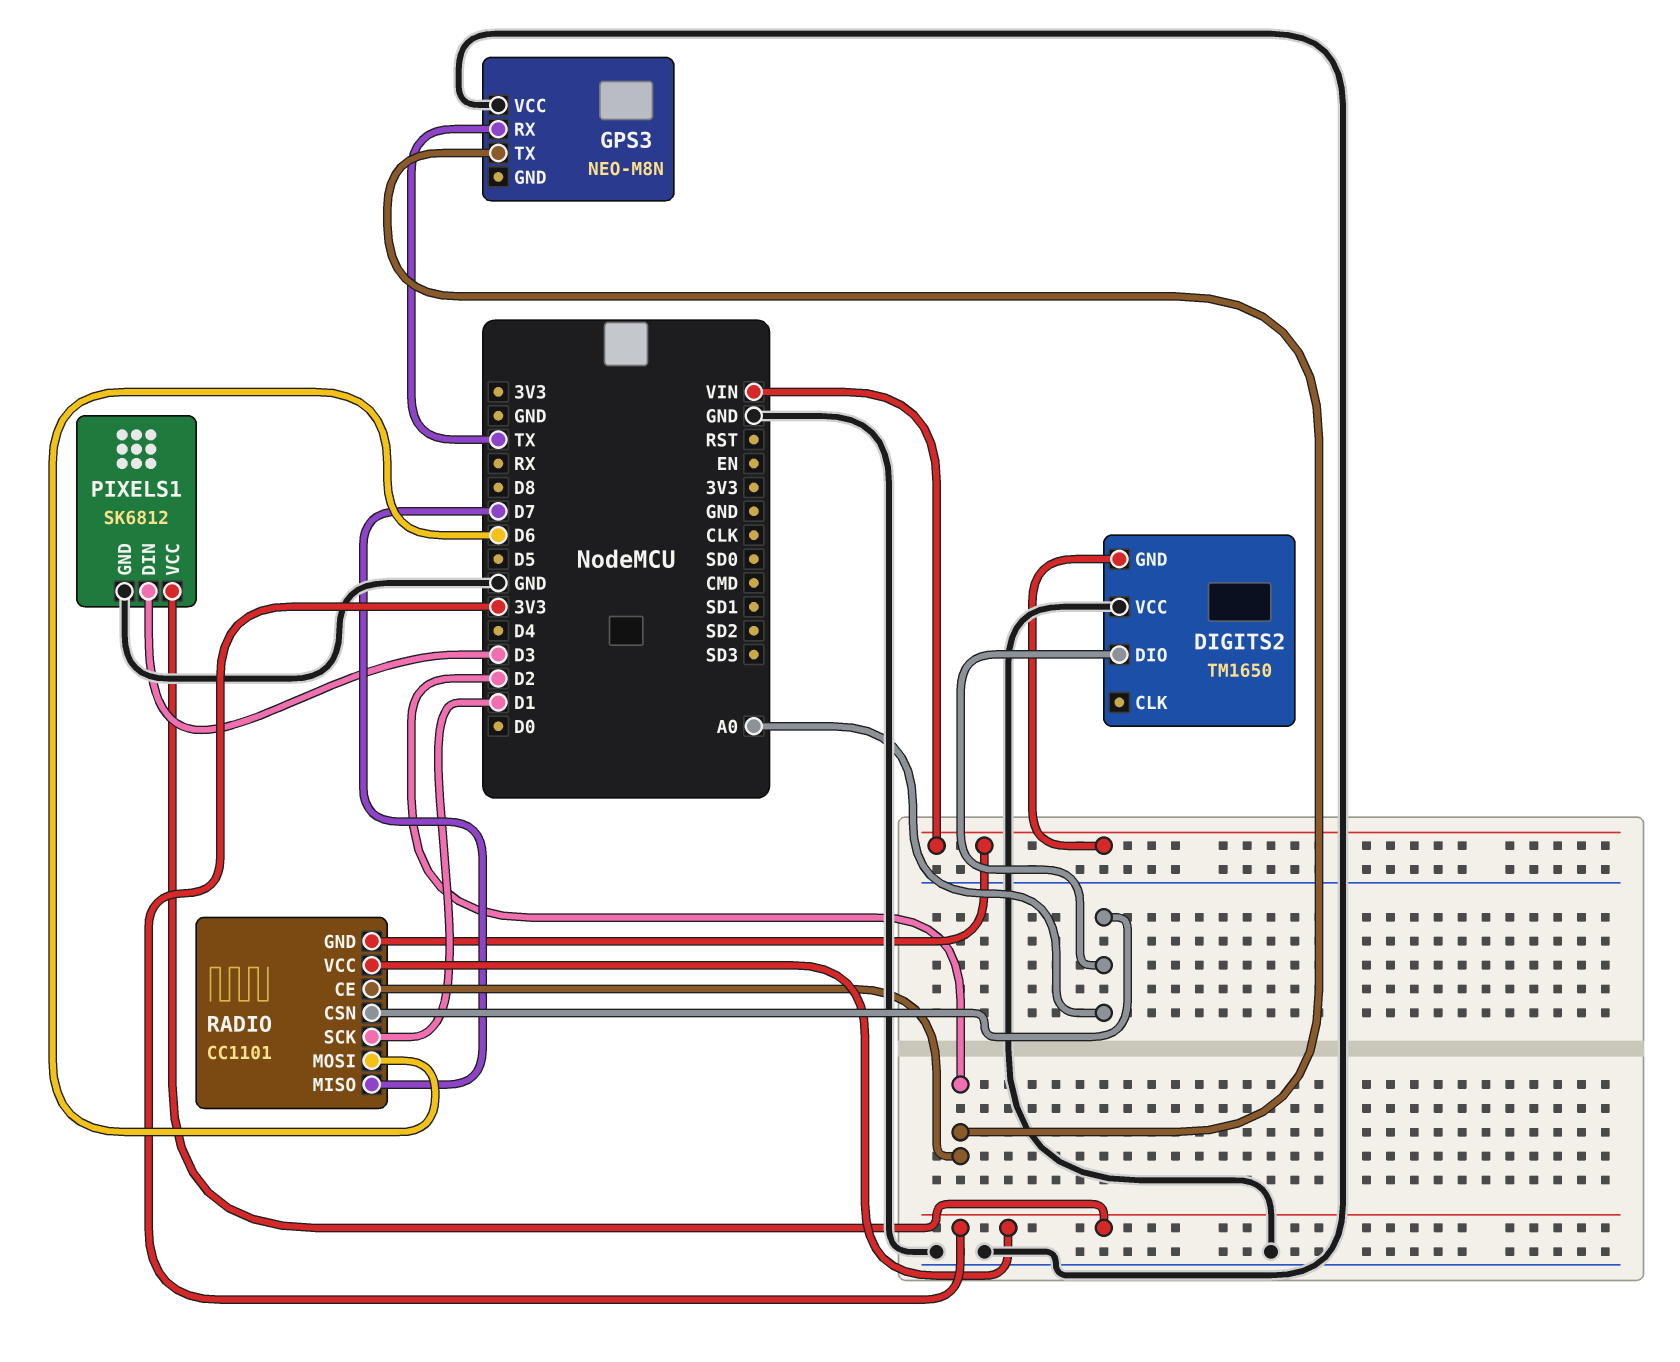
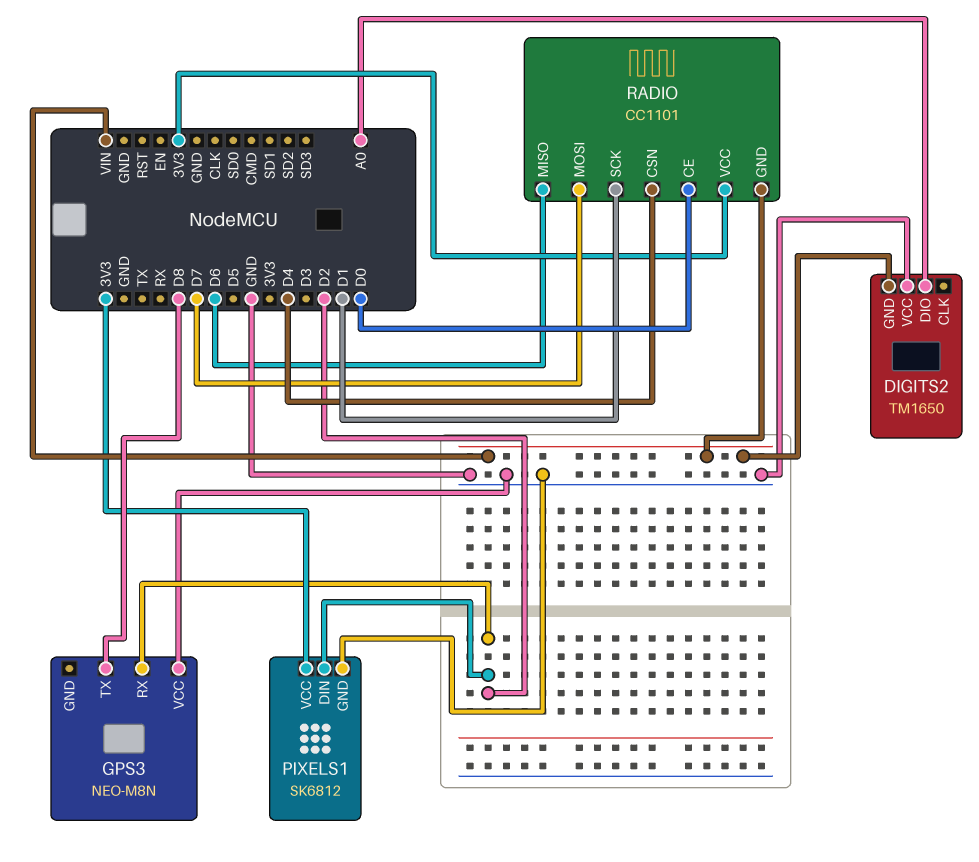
GPS3 pin RX: TX -> D2
GPS3 pin TX: D2 -> D8
PIXELS1 pin DIN: D3 -> D2
RADIO pin CE: D2 -> D0
RADIO pin CSN: A0 -> D4
RADIO pin MISO: D7 -> D6
RADIO pin MOSI: D6 -> D7

